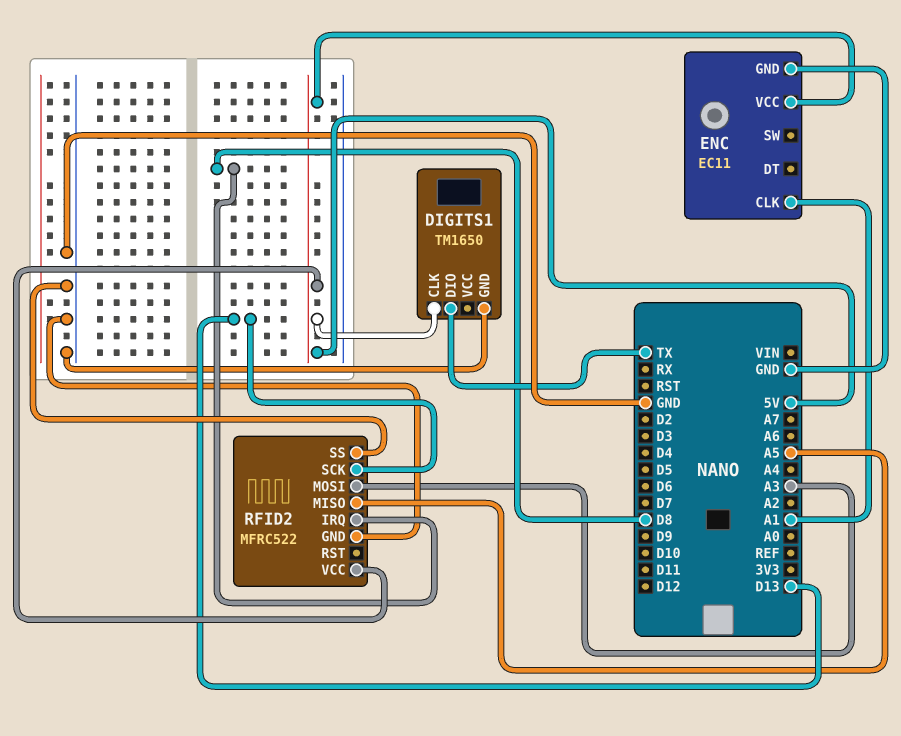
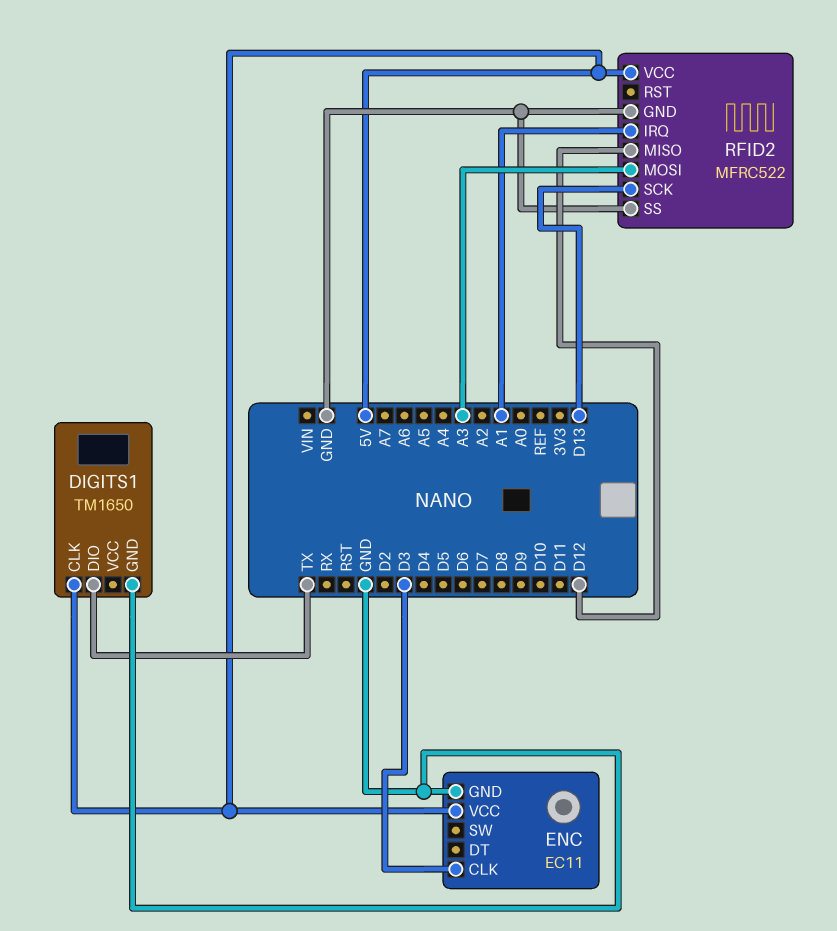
ENC pin CLK: A1 -> D3
RFID2 pin IRQ: D8 -> A1
RFID2 pin MISO: A5 -> D12

